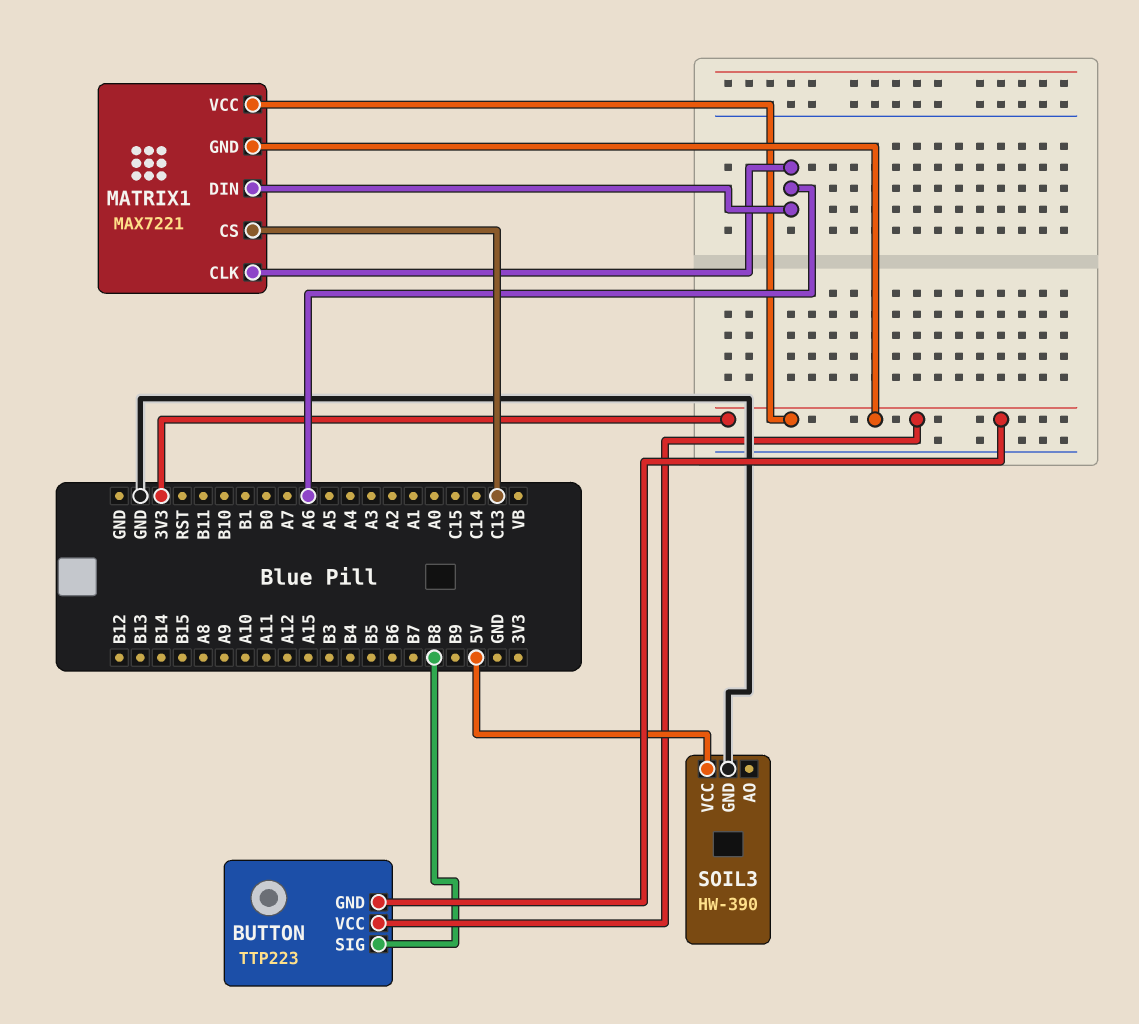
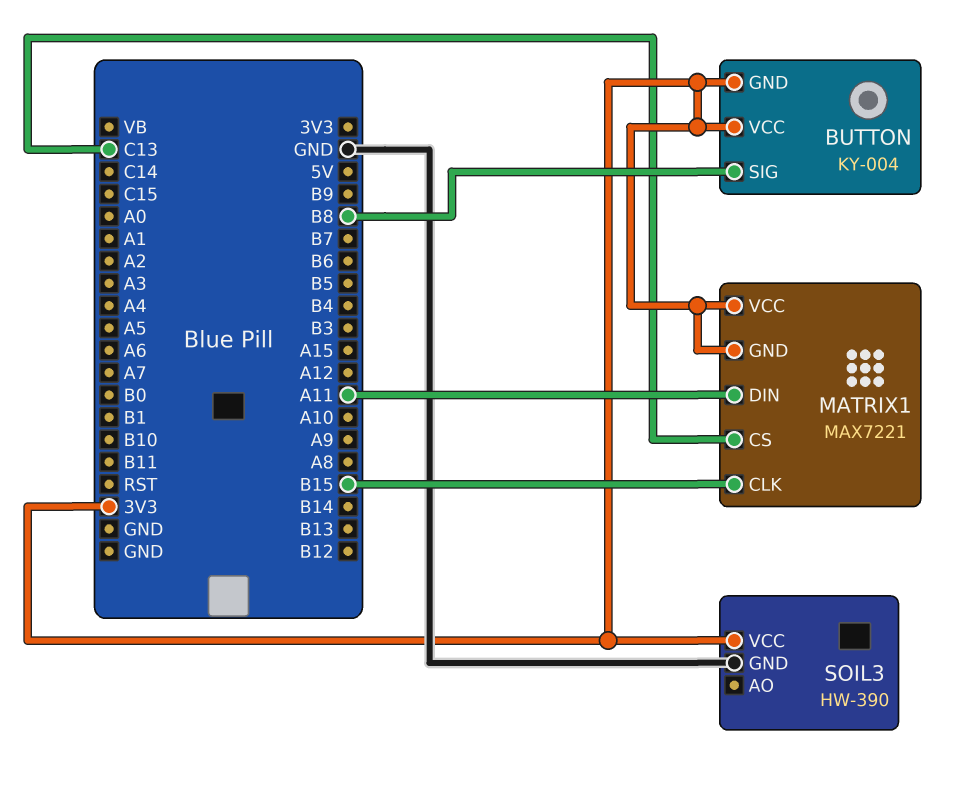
BUTTON: TTP223 -> KY-004
MATRIX1 pin CLK: A6 -> B15
MATRIX1 pin DIN: A6 -> A11
SOIL3 pin VCC: 5V -> 3V3

